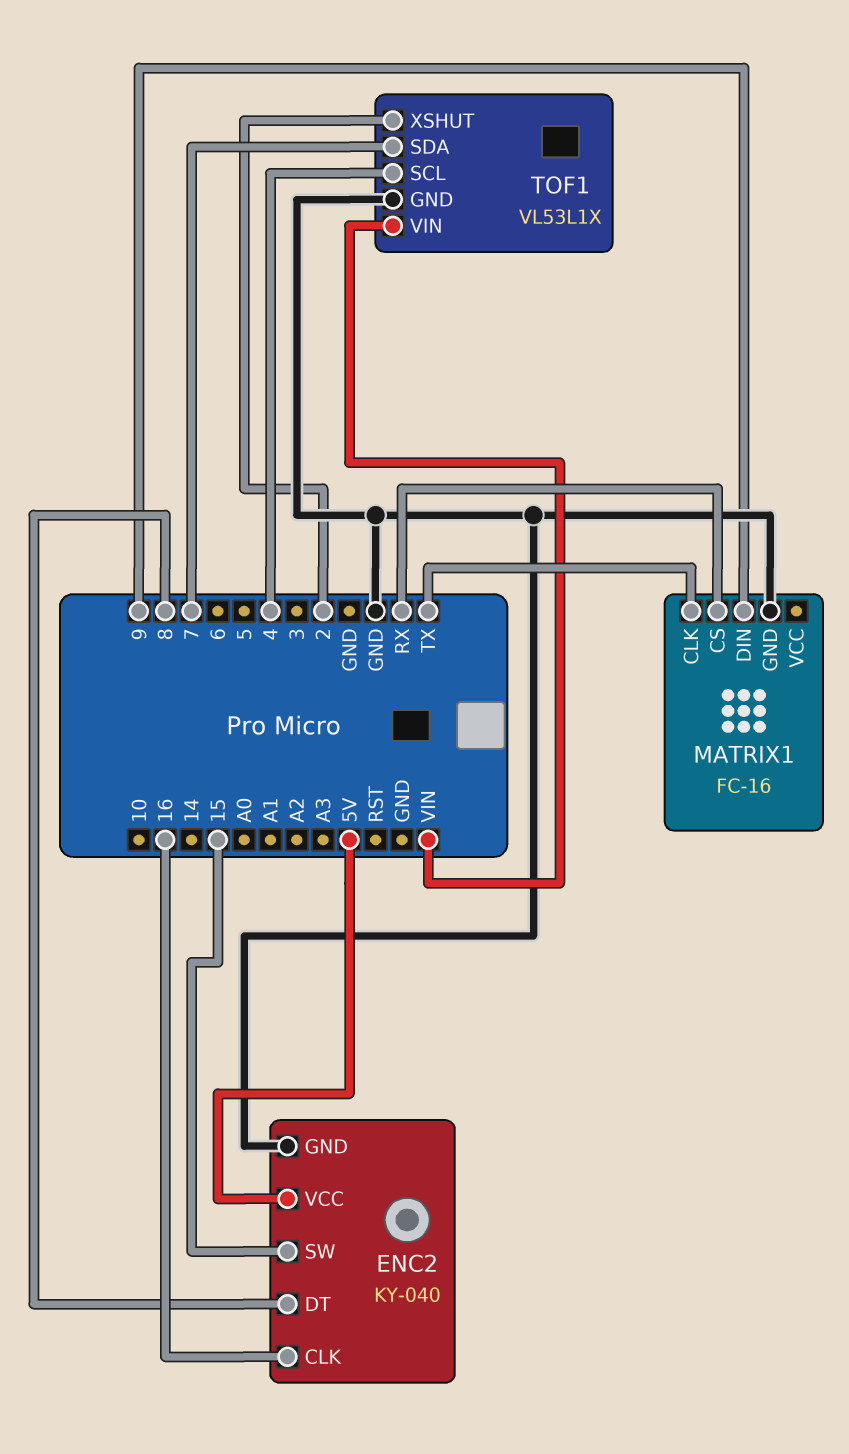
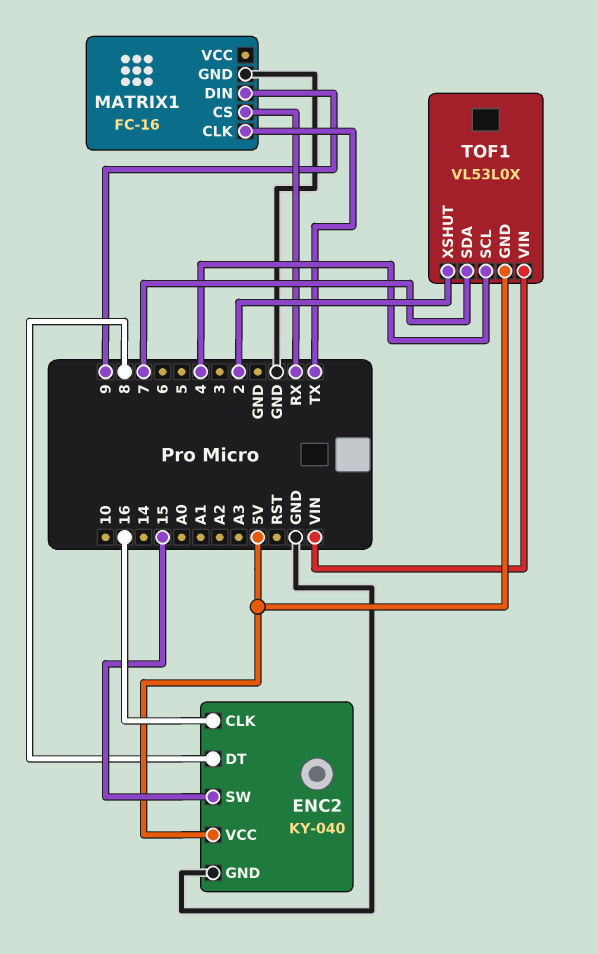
TOF1: VL53L1X -> VL53L0X
TOF1 pin GND: GND -> 5V

